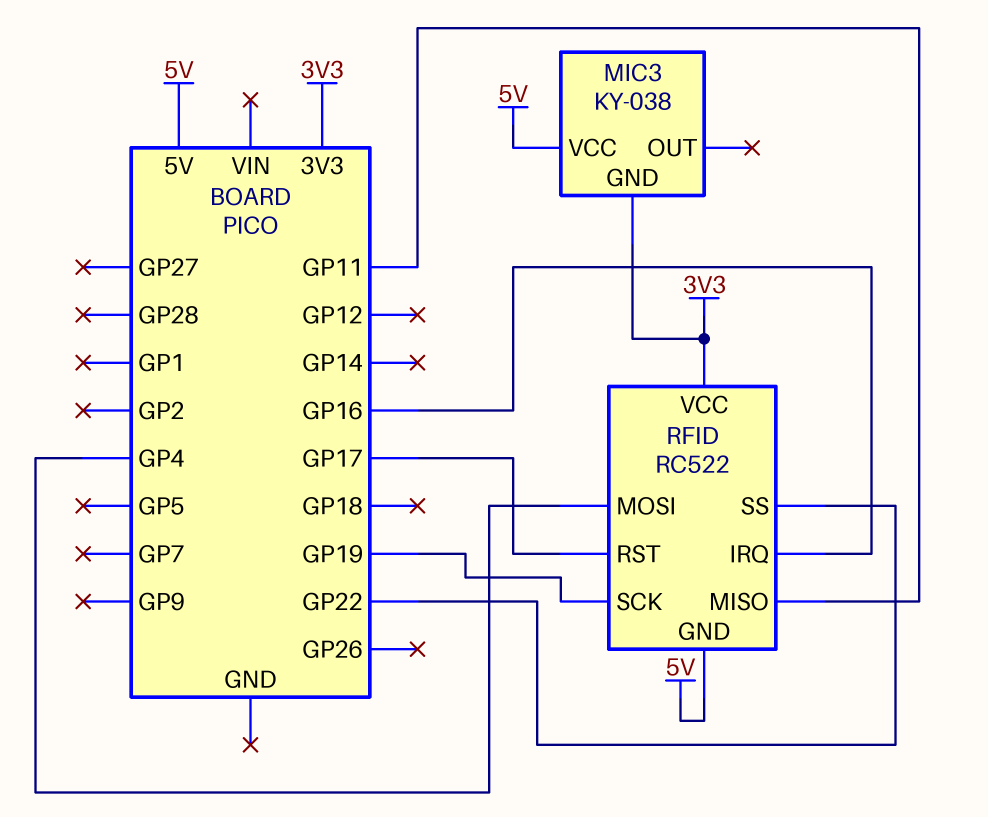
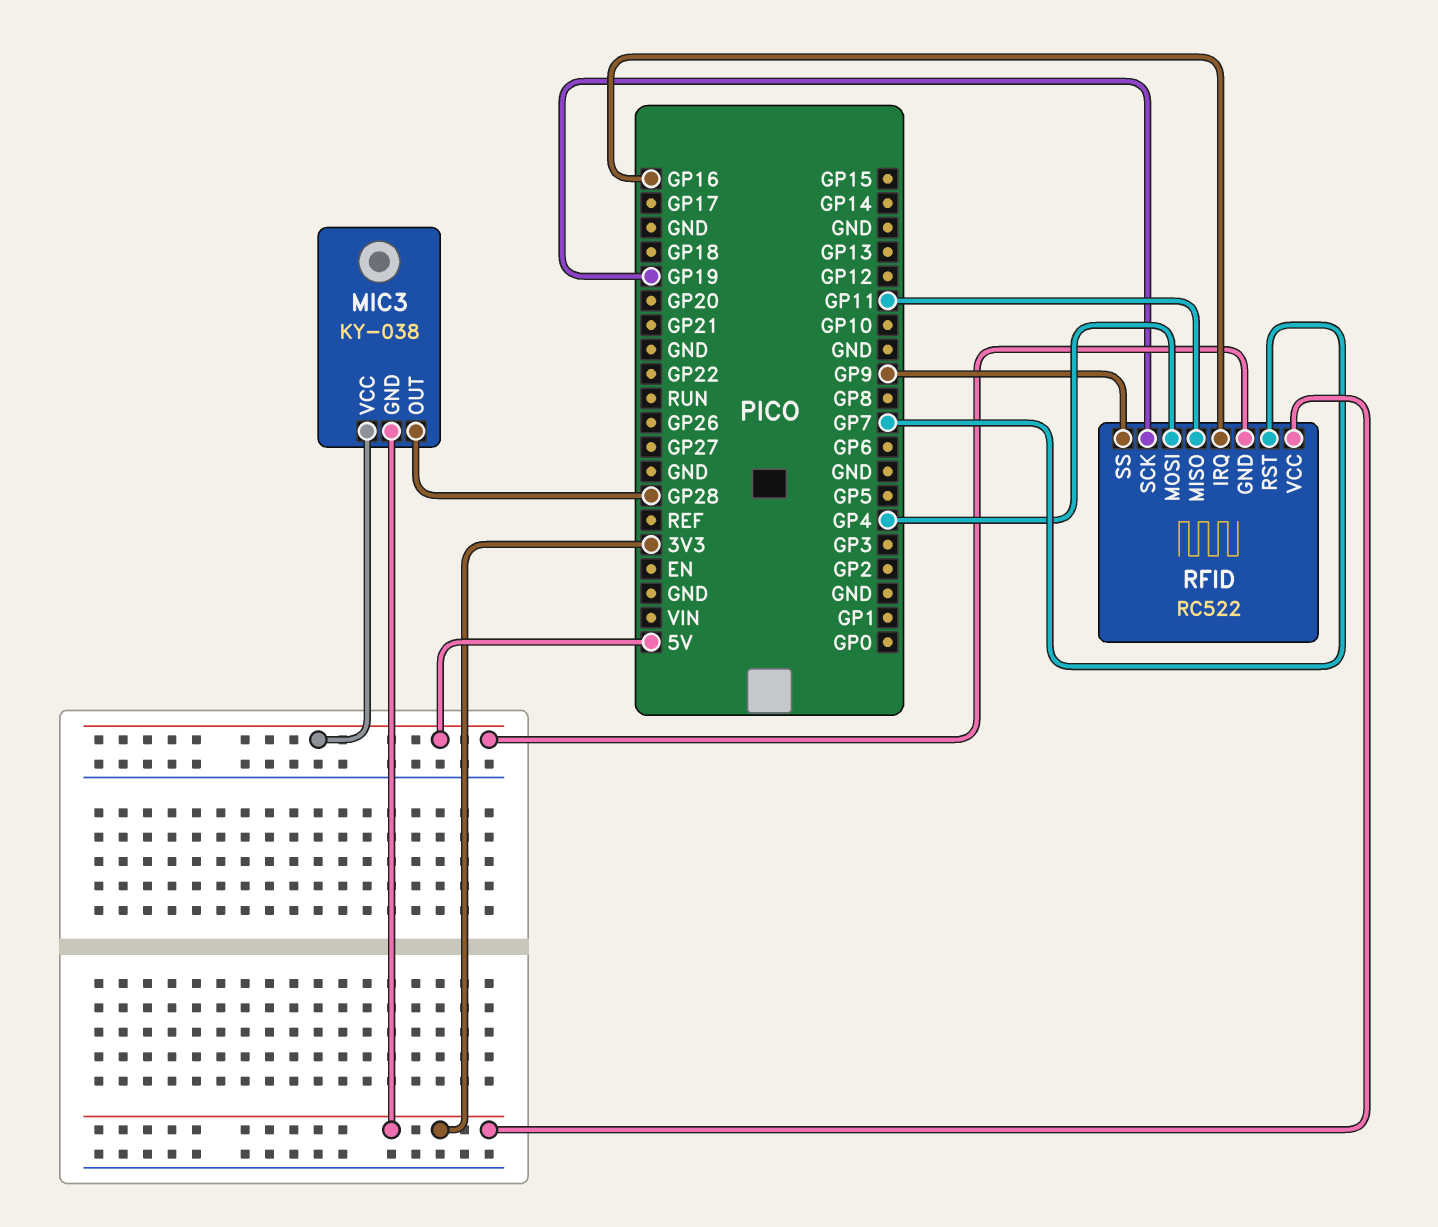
MIC3 pin OUT: none -> GP28
RFID pin RST: GP17 -> GP7
RFID pin SS: GP22 -> GP9

